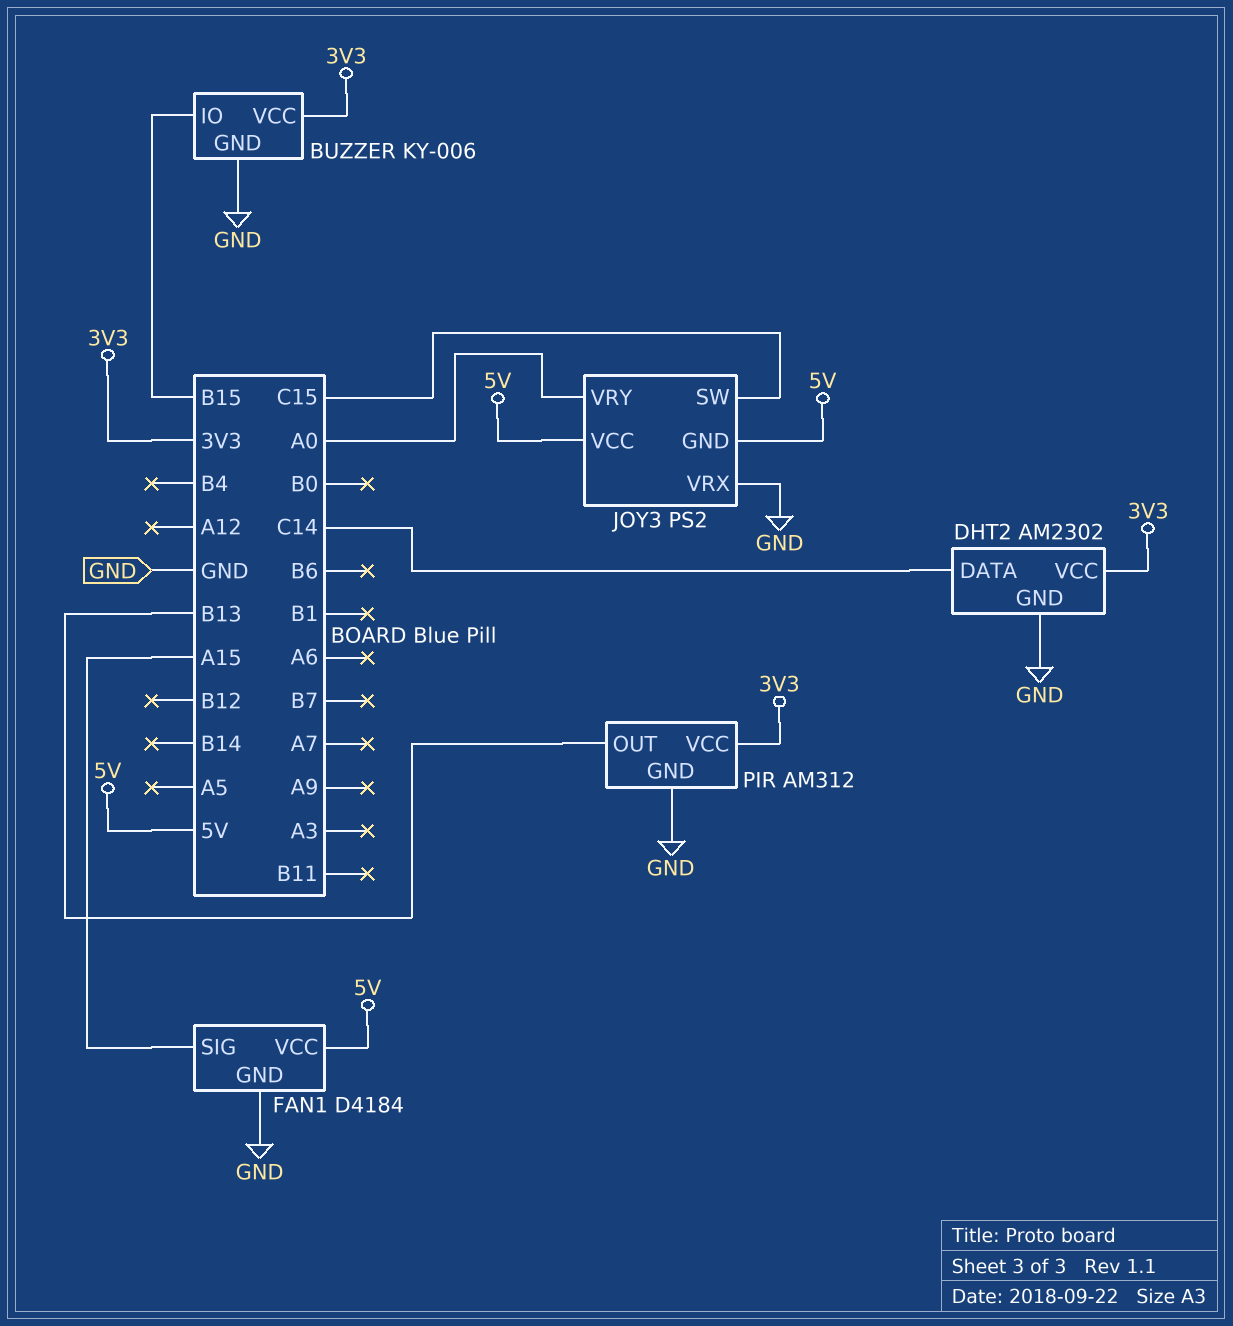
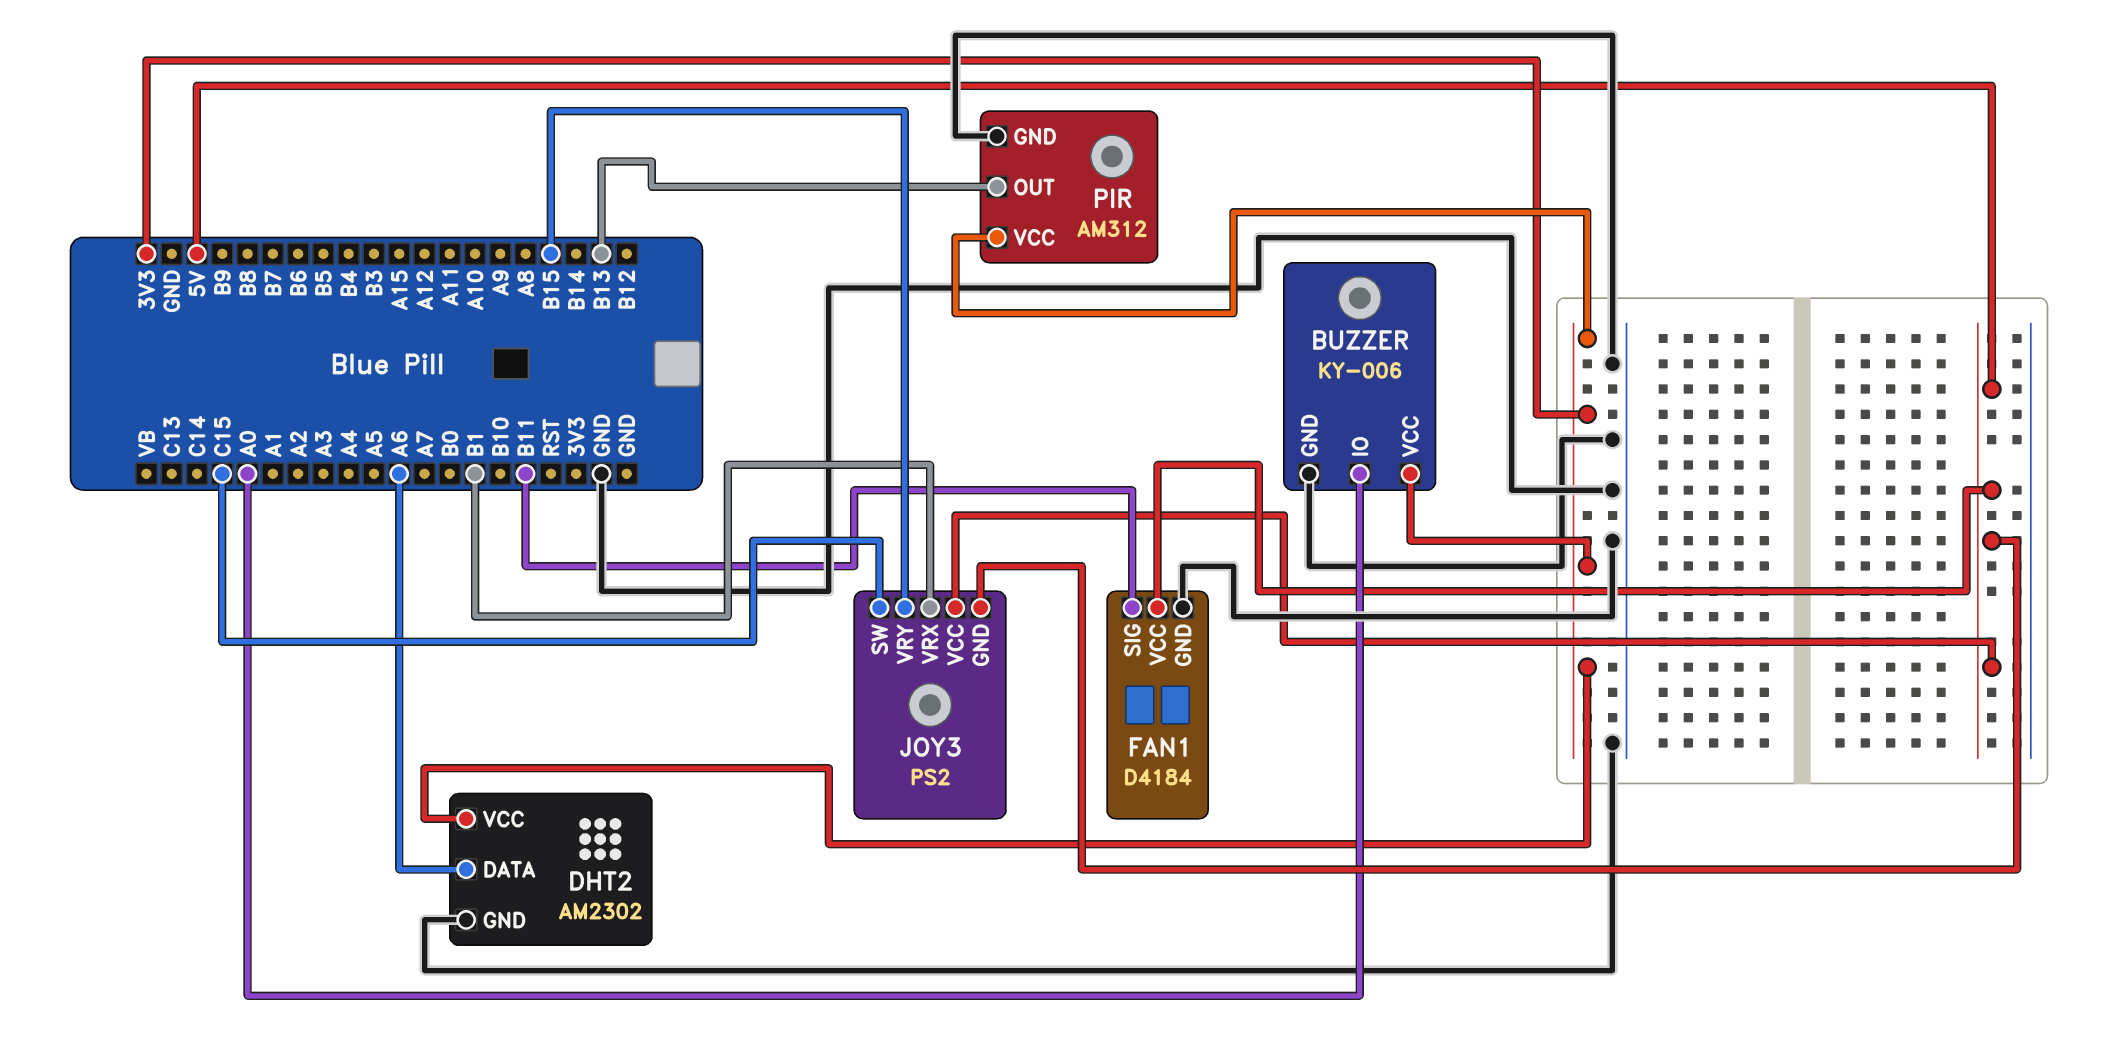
BUZZER pin IO: B15 -> A0
DHT2 pin DATA: C14 -> A6
FAN1 pin SIG: A15 -> B11
JOY3 pin VRX: GND -> B1
JOY3 pin VRY: A0 -> B15

